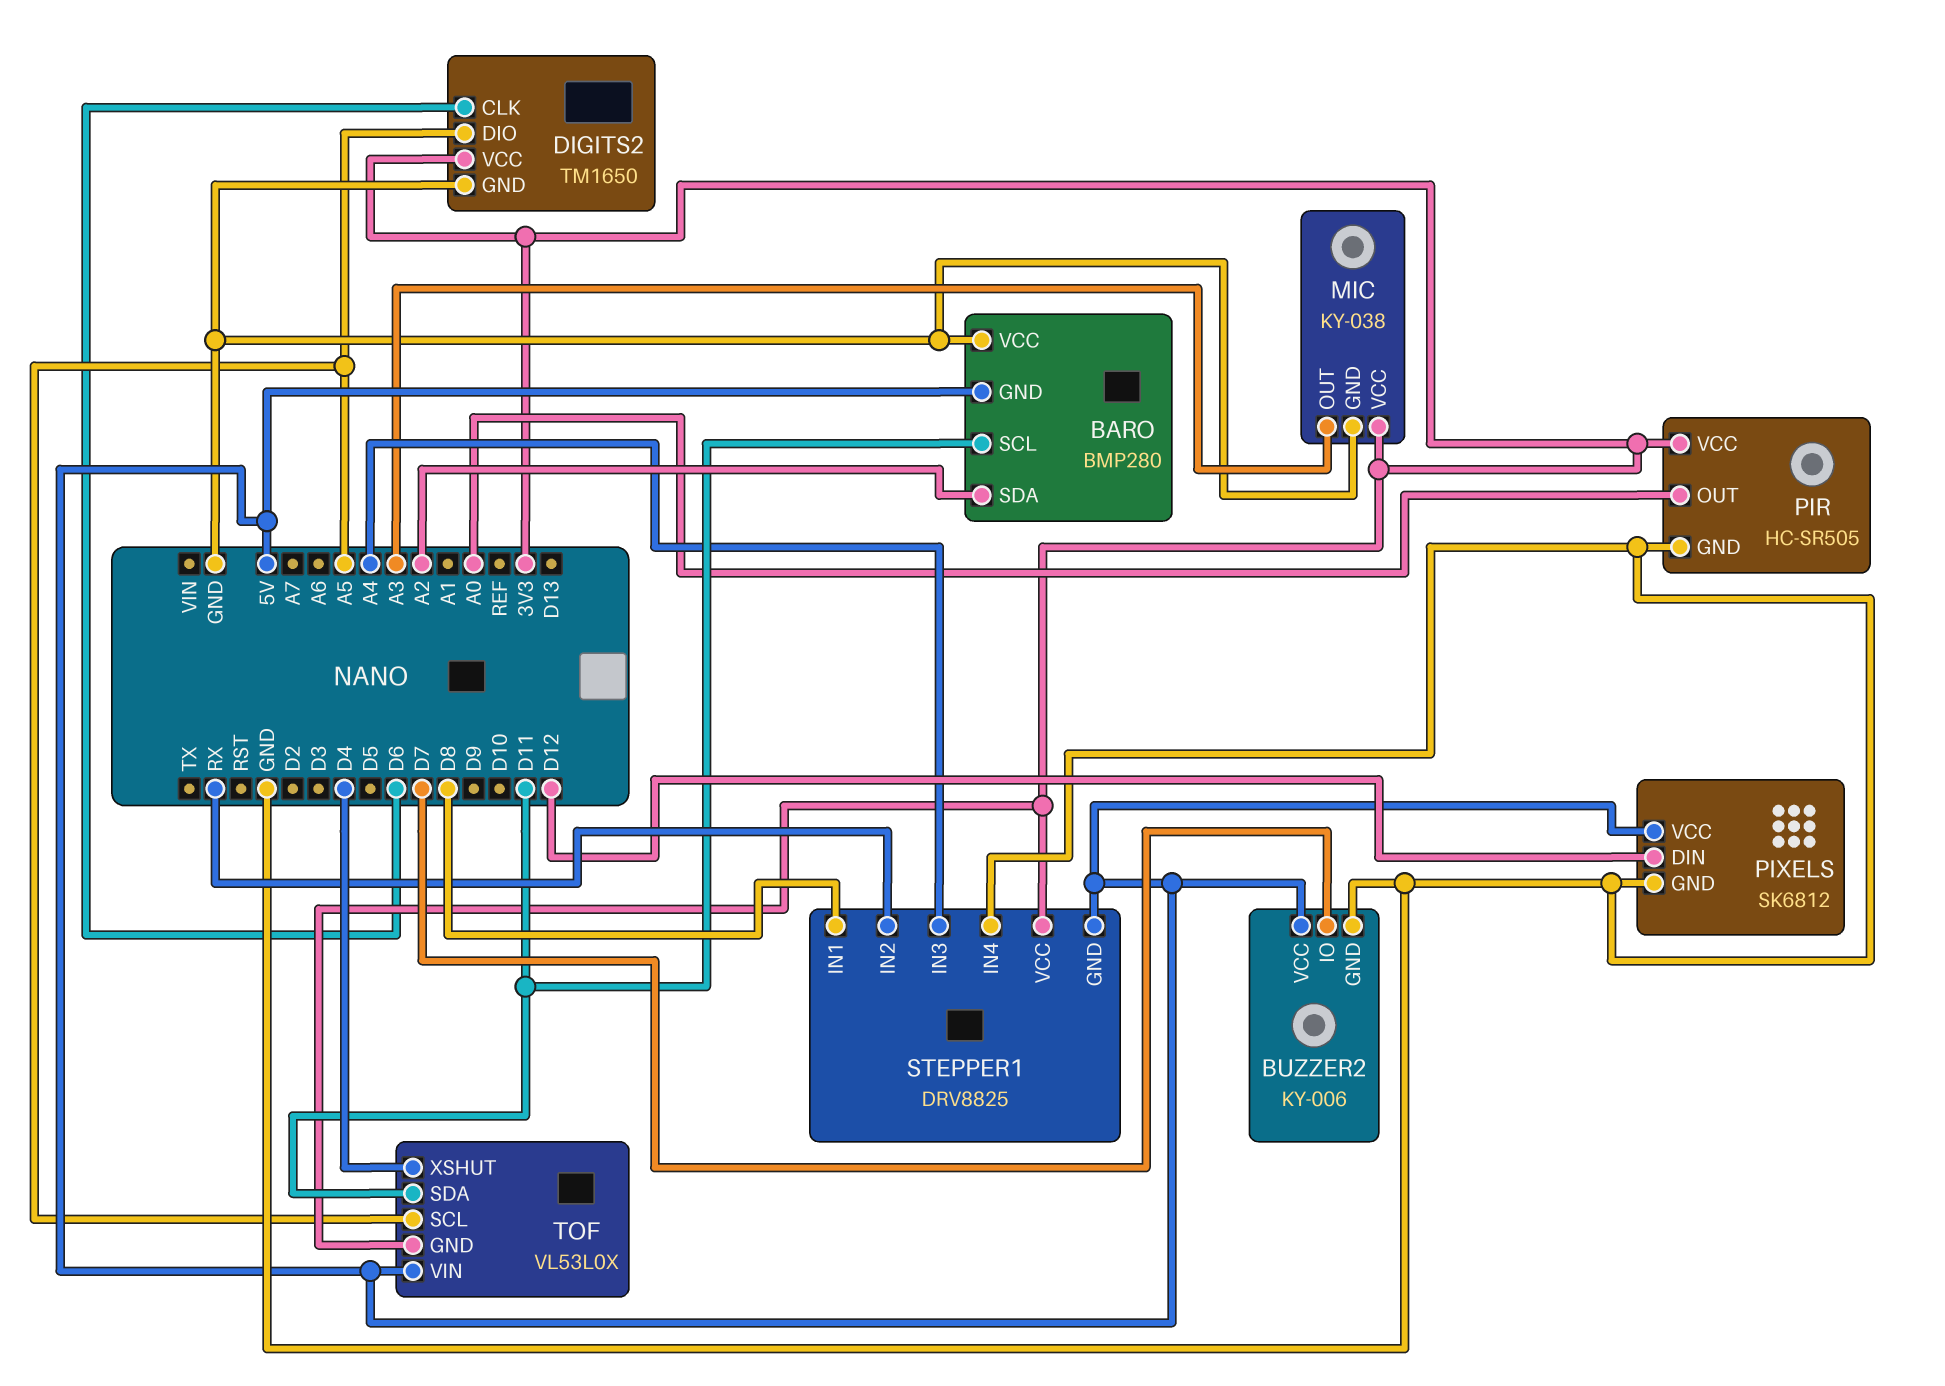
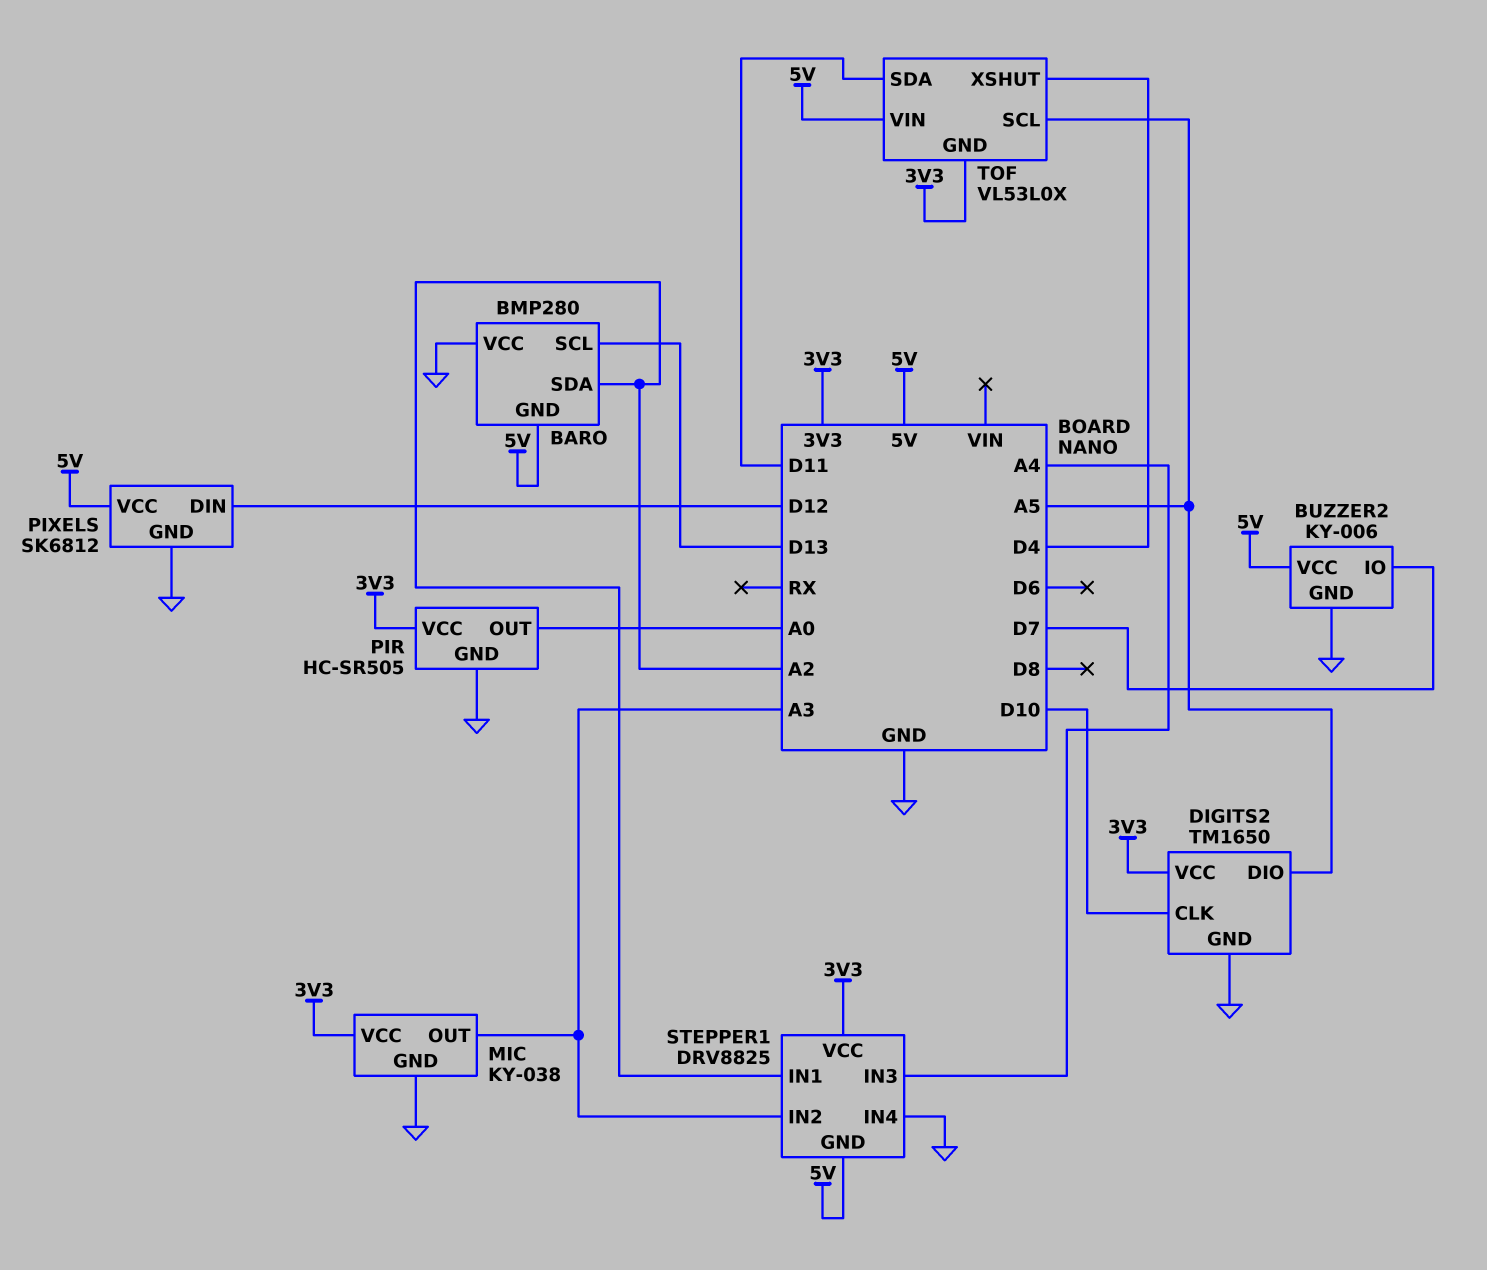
BARO pin SCL: D11 -> D13
DIGITS2 pin CLK: D6 -> D10
STEPPER1 pin IN1: D8 -> A2
STEPPER1 pin IN2: RX -> A3

